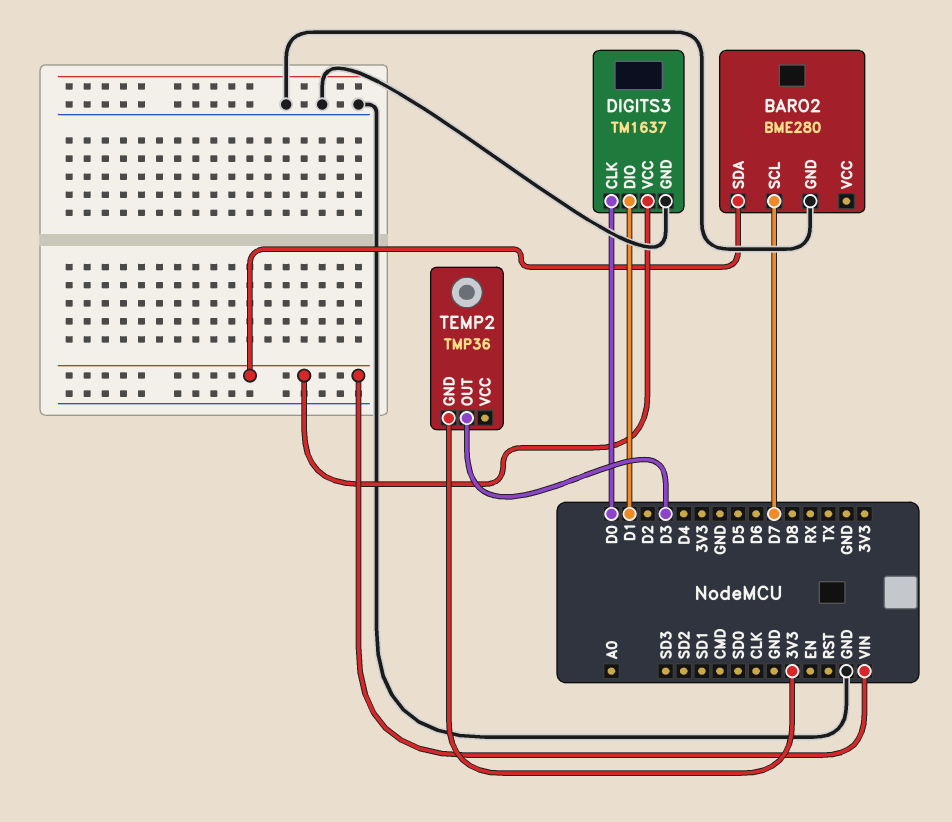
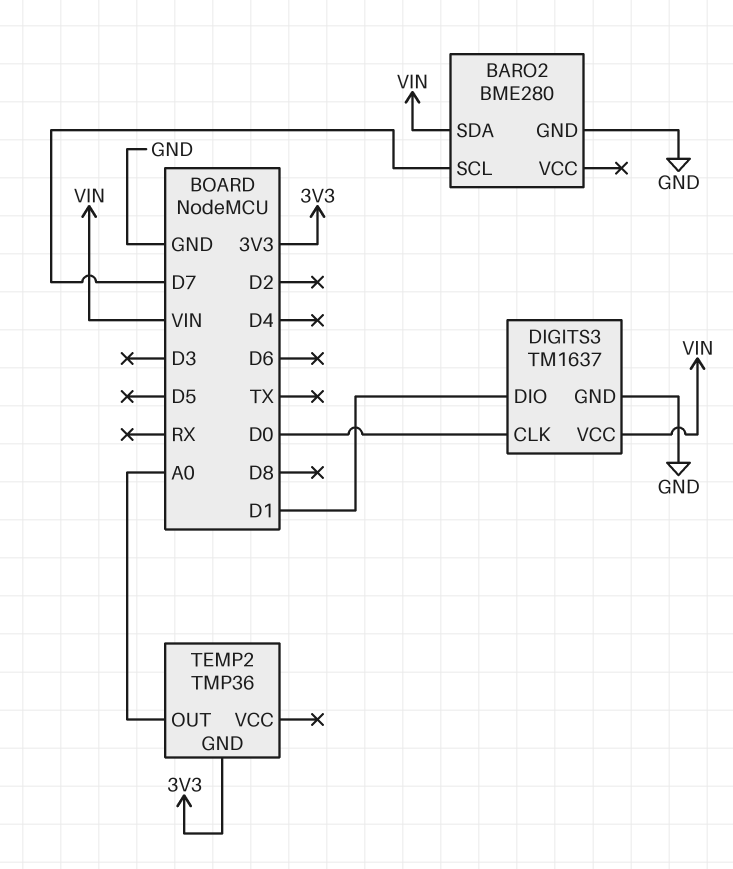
TEMP2 pin OUT: D3 -> A0

